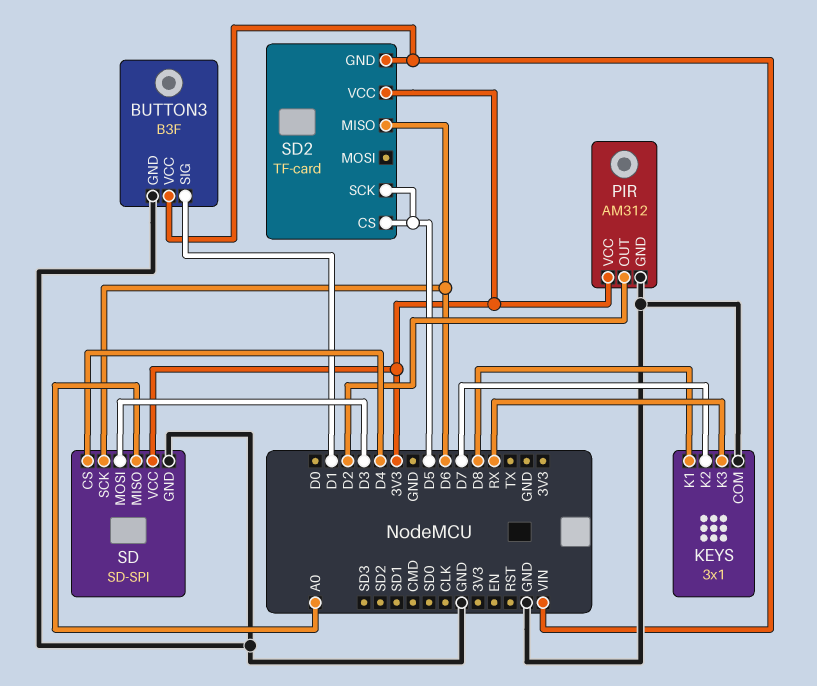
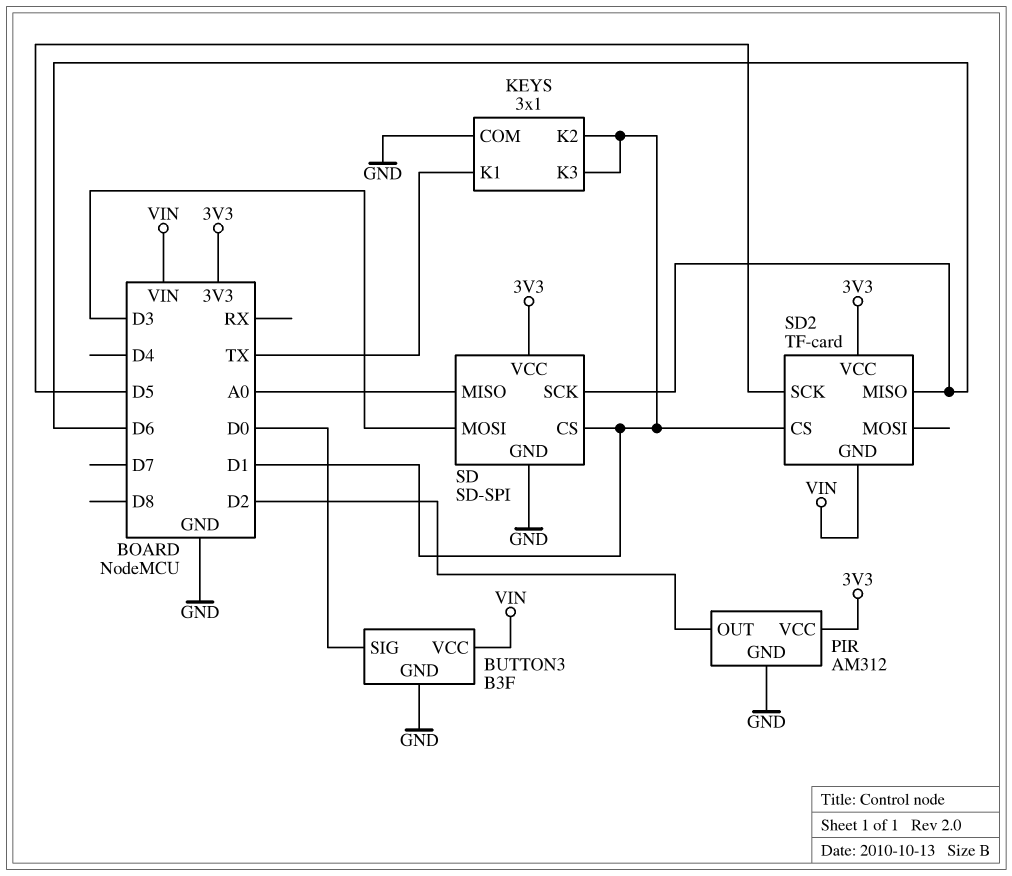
BUTTON3 pin SIG: D1 -> D0
KEYS pin K1: D8 -> TX
KEYS pin K2: D7 -> D1
KEYS pin K3: RX -> D1
SD pin CS: D4 -> D1
SD2 pin CS: D5 -> D1

